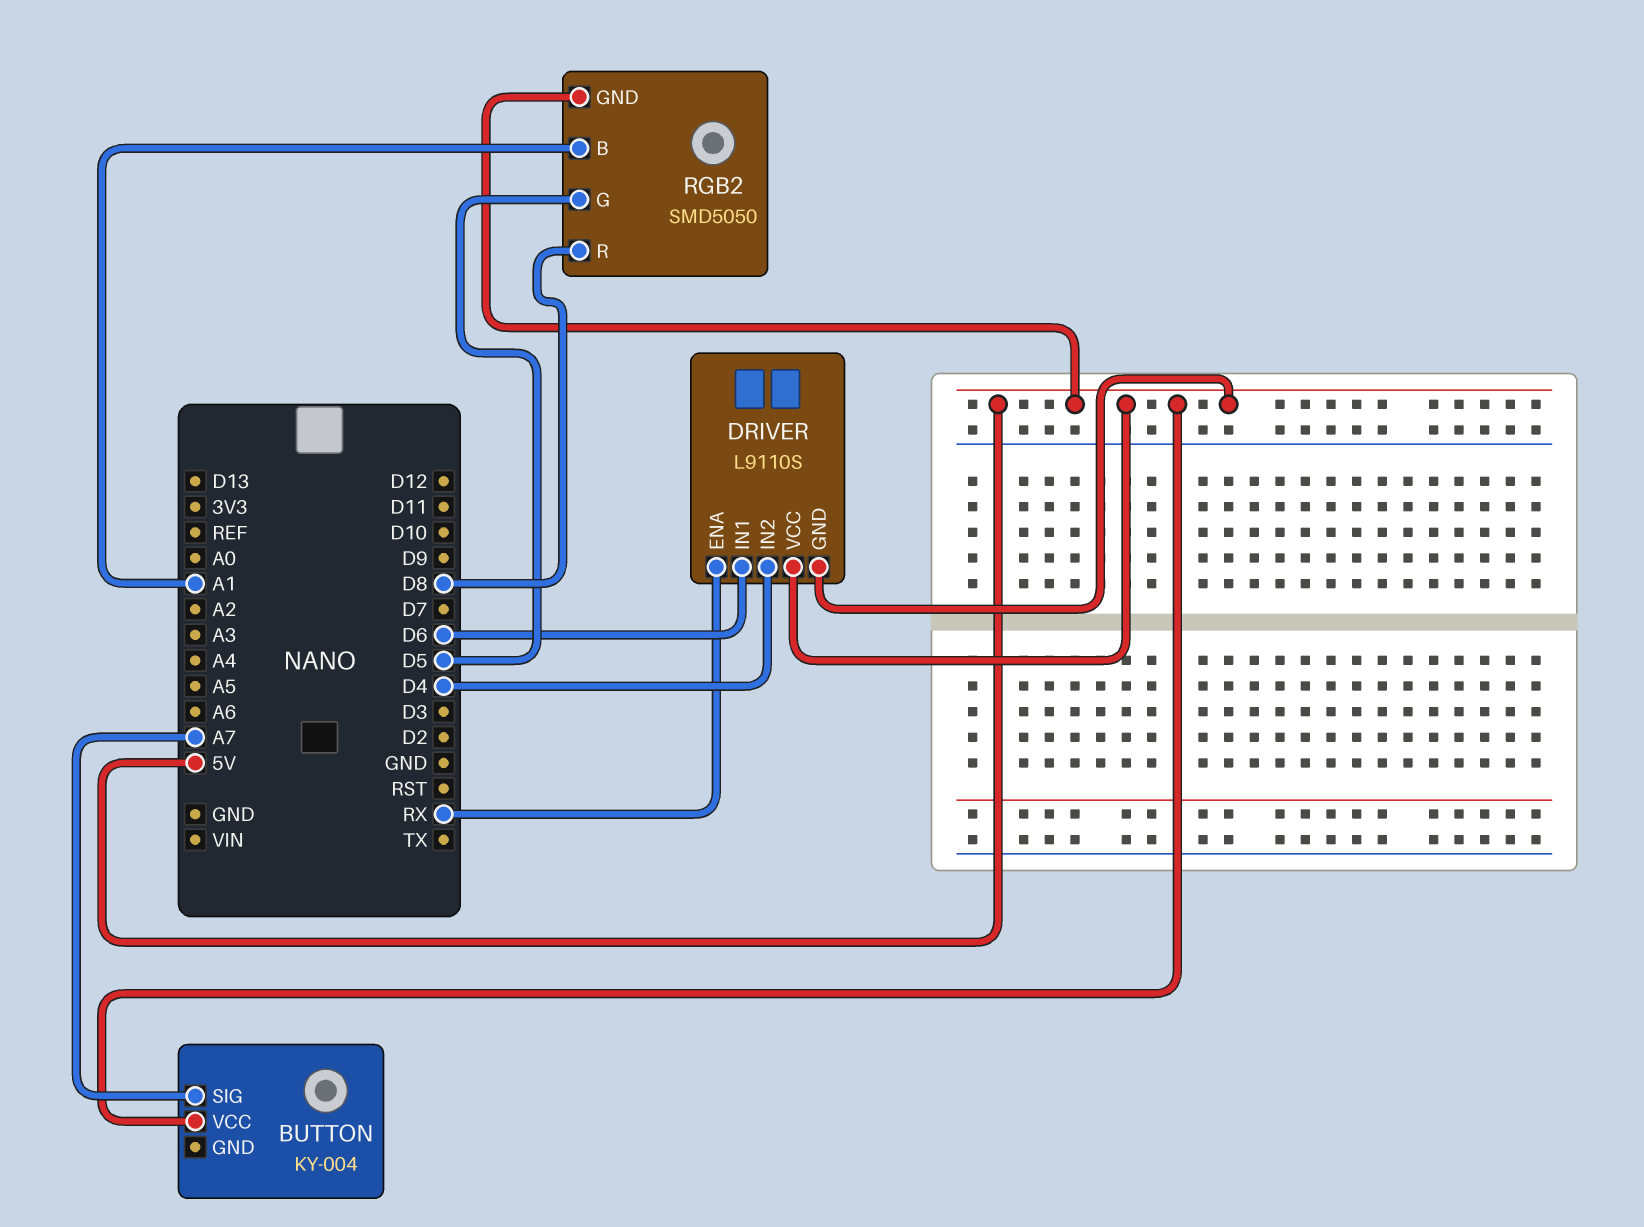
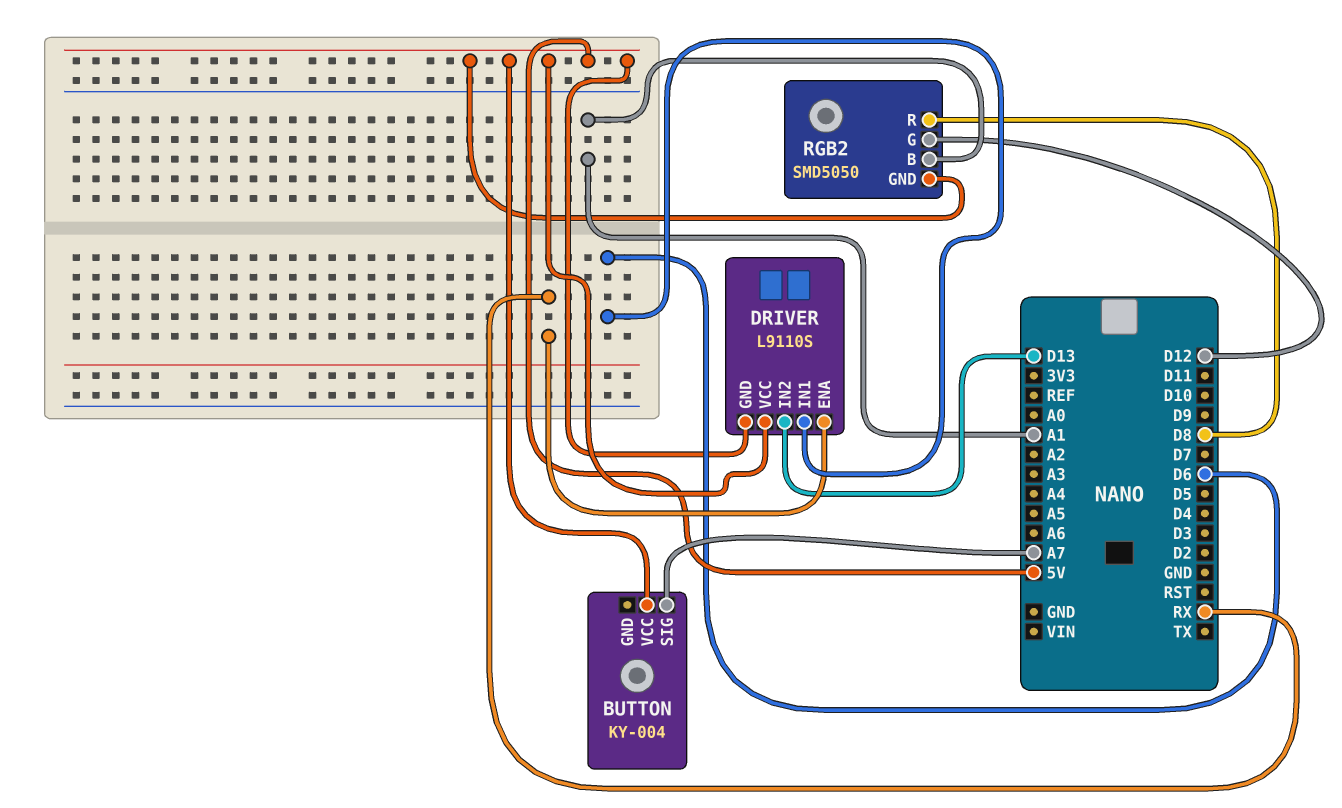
DRIVER pin IN2: D4 -> D13
RGB2 pin G: D5 -> D12

